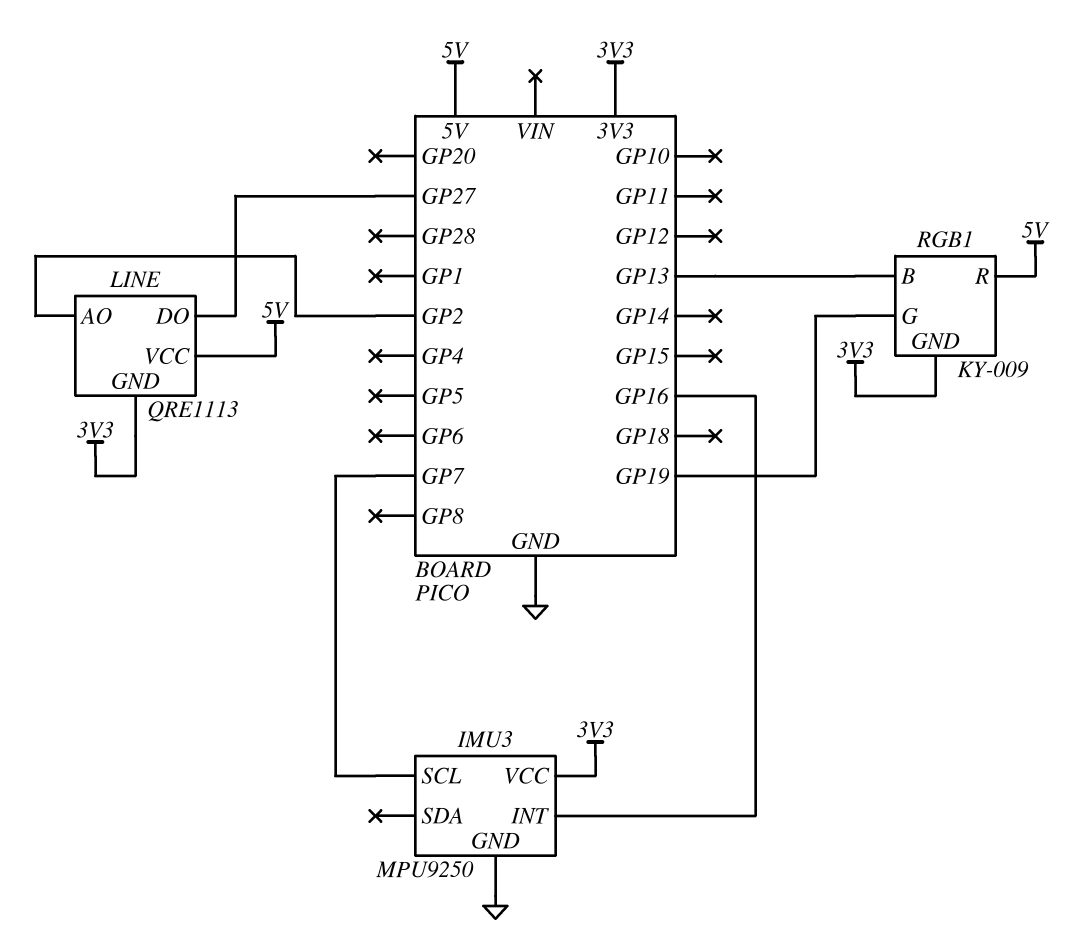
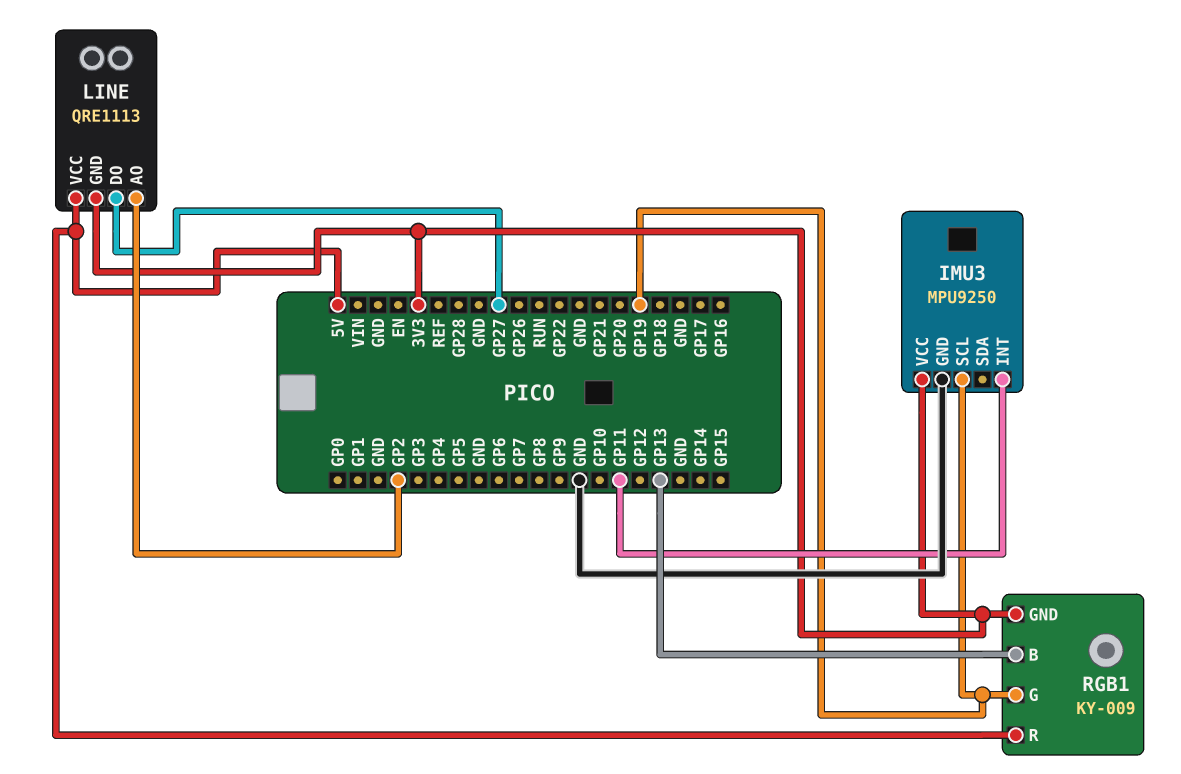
IMU3 pin INT: GP16 -> GP11
IMU3 pin SCL: GP7 -> GP19

